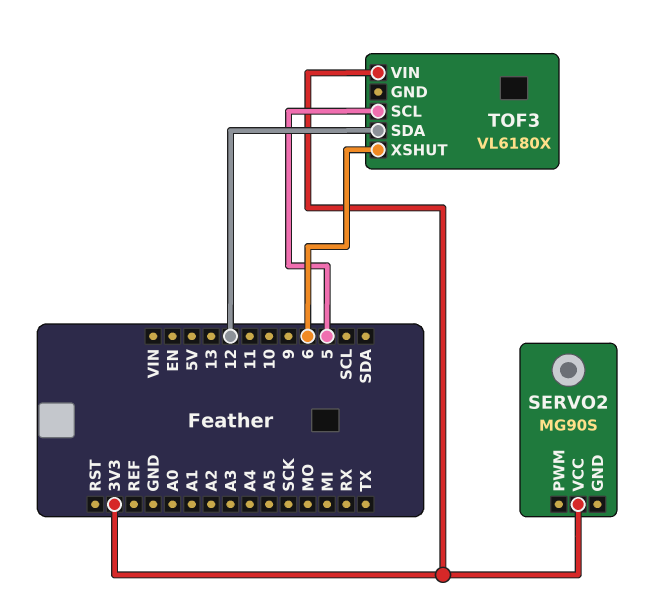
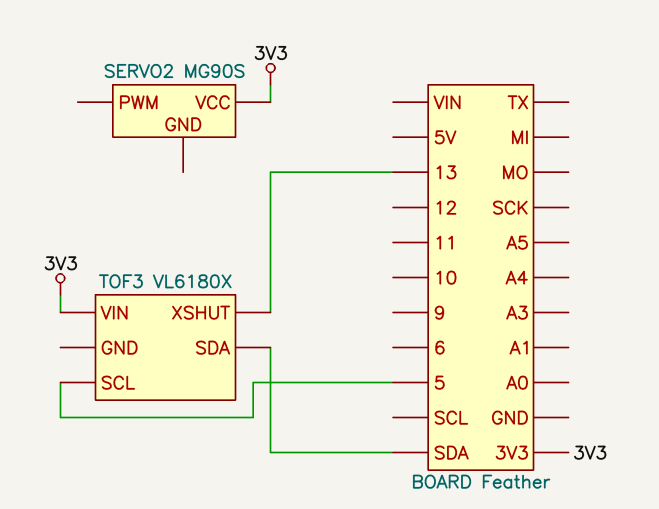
TOF3 pin SDA: 12 -> SDA
TOF3 pin XSHUT: 6 -> 13

